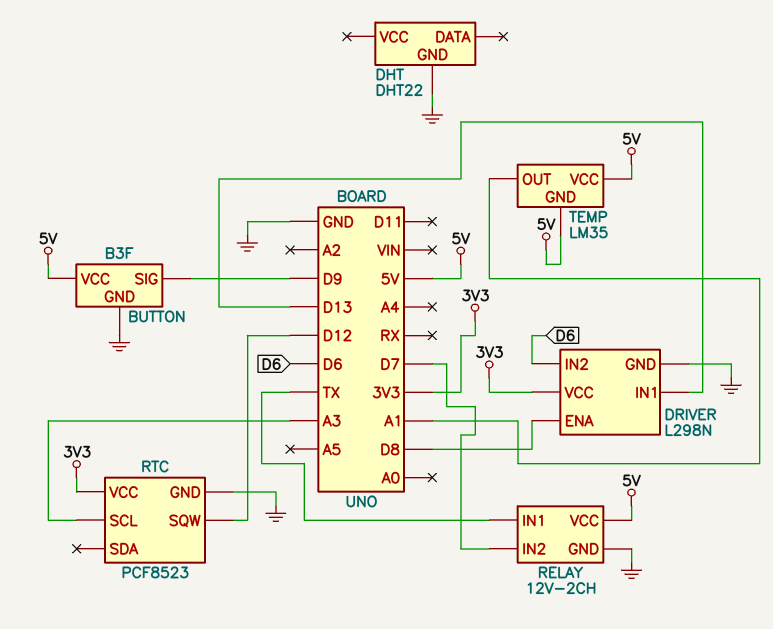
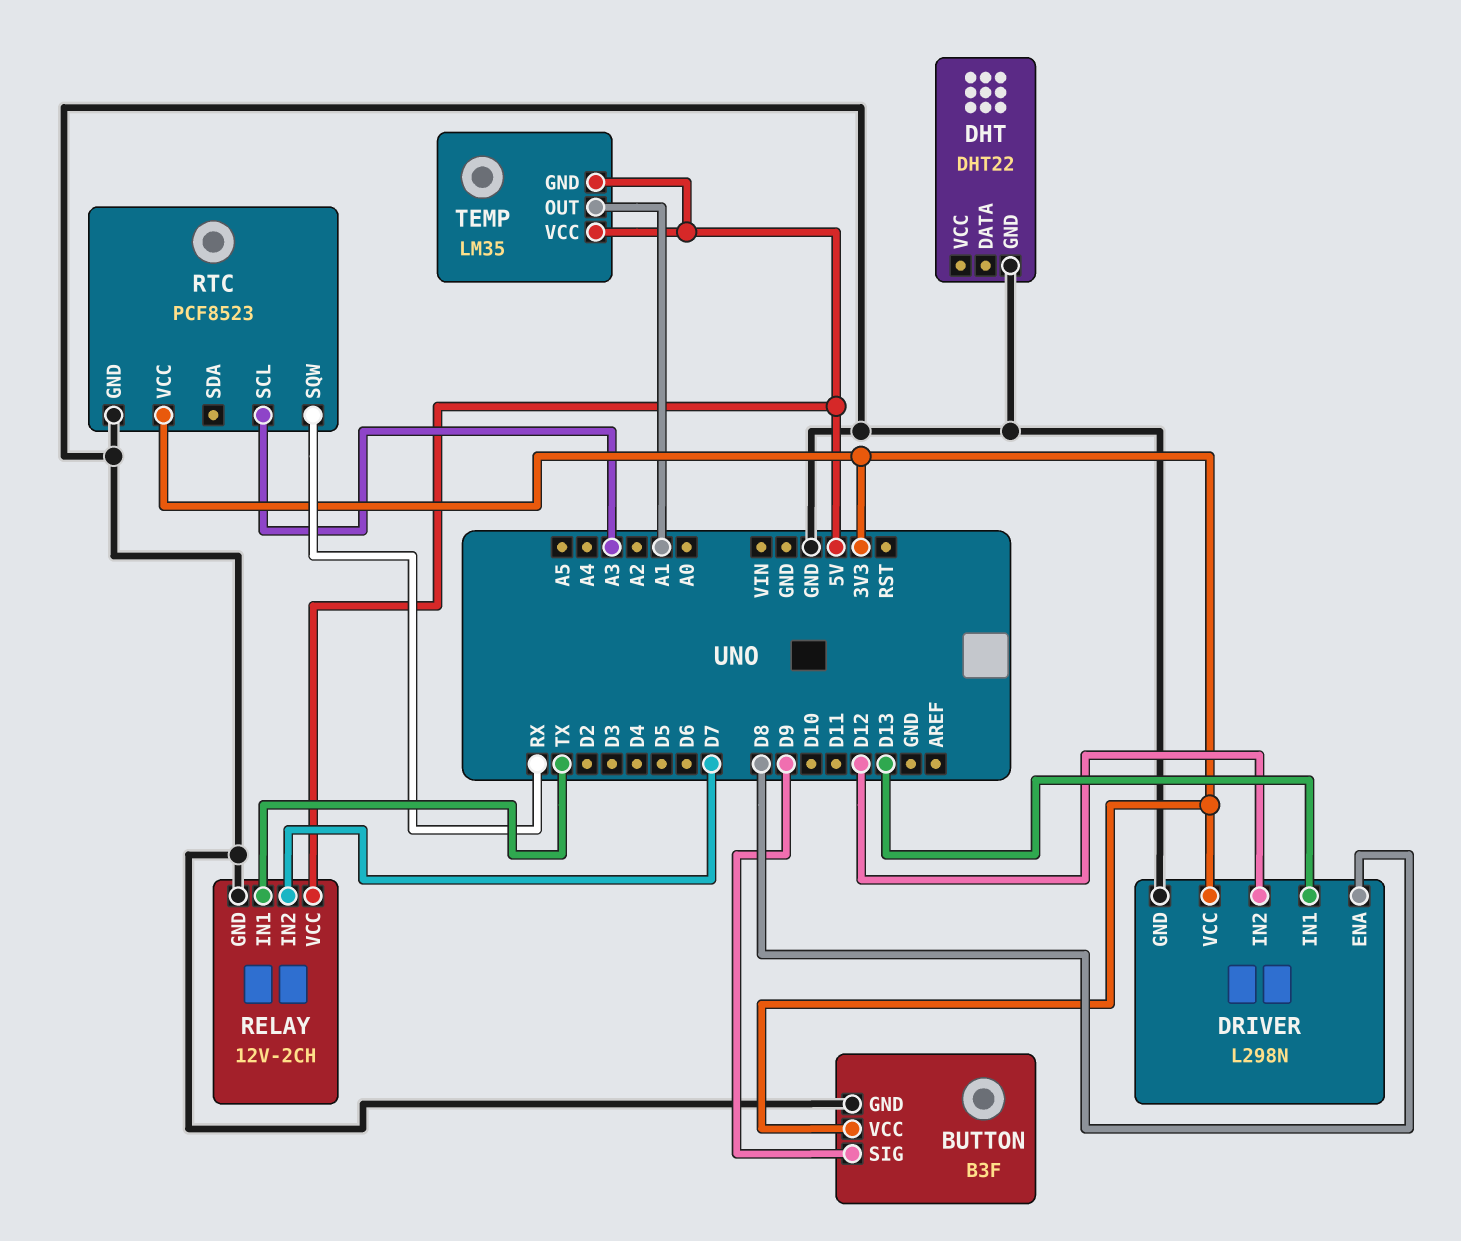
BUTTON pin VCC: 5V -> 3V3
DRIVER pin IN2: D6 -> D12
RTC pin SQW: D12 -> RX

